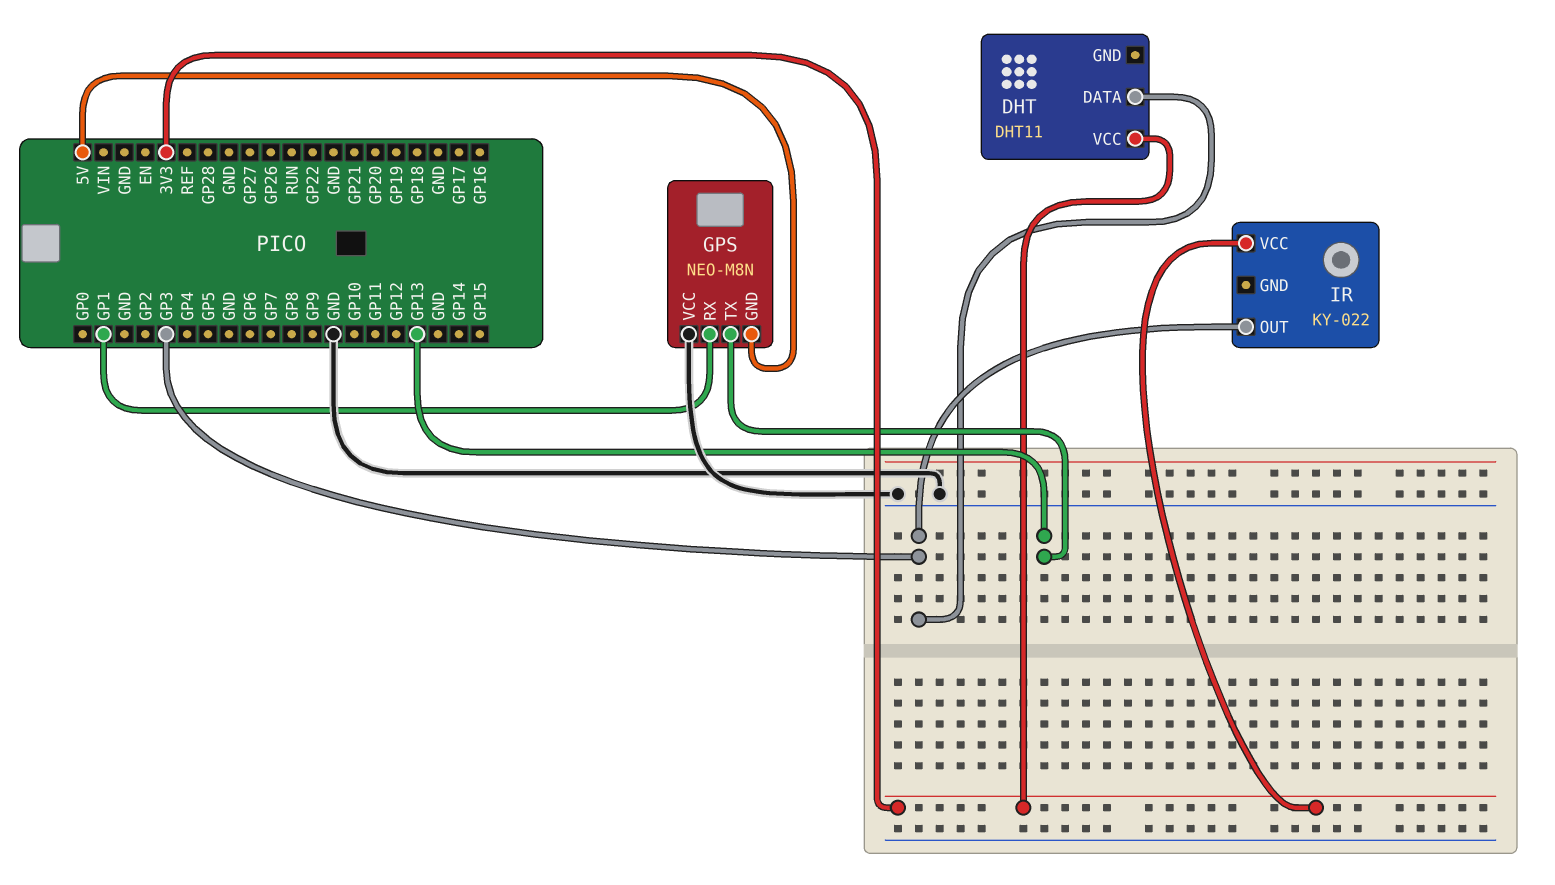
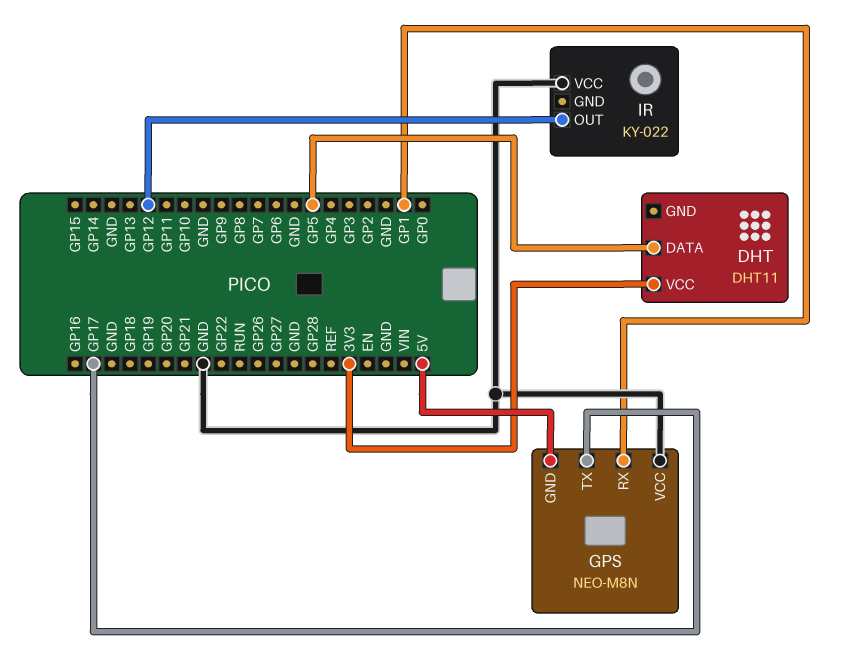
DHT pin DATA: GP3 -> GP5
GPS pin TX: GP13 -> GP17
IR pin OUT: GP3 -> GP12
IR pin VCC: 3V3 -> GND

